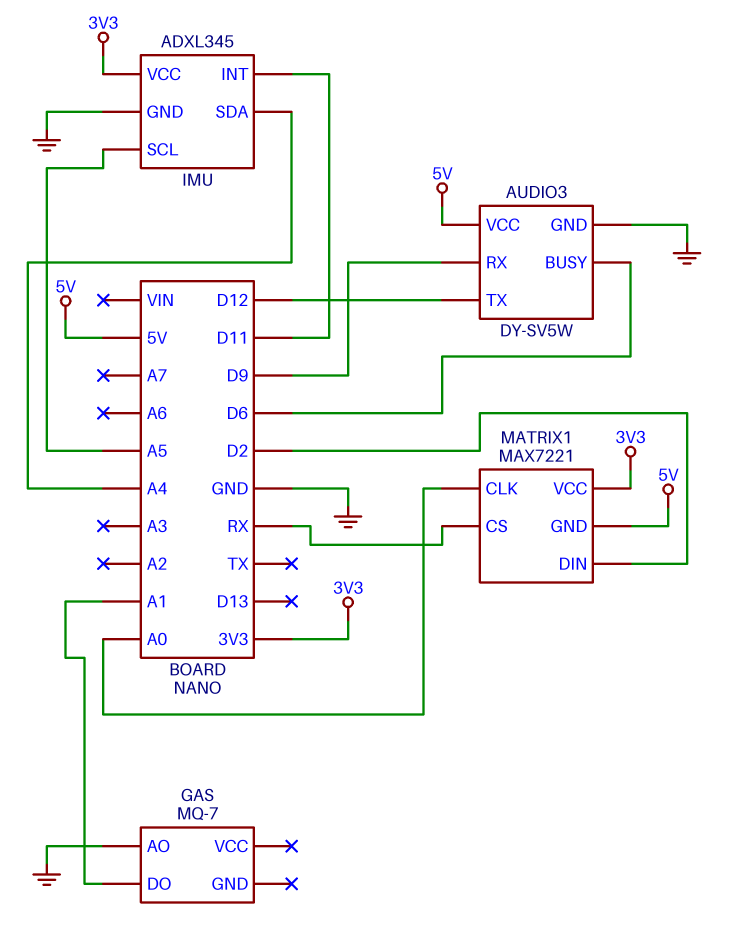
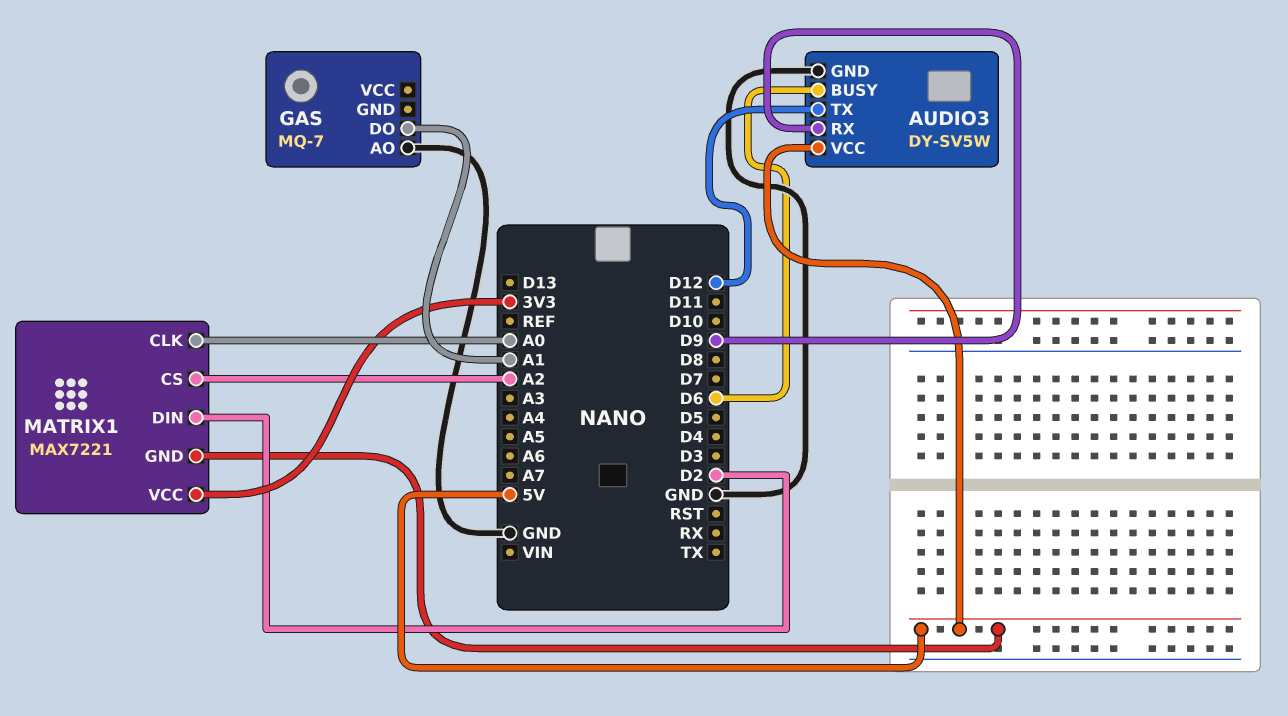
IMU: ADXL345 -> none
IMU pin GND: GND -> none
IMU pin INT: D11 -> none
IMU pin SCL: A5 -> none
IMU pin SDA: A4 -> none
IMU pin VCC: 3V3 -> none
MATRIX1 pin CS: RX -> A2

